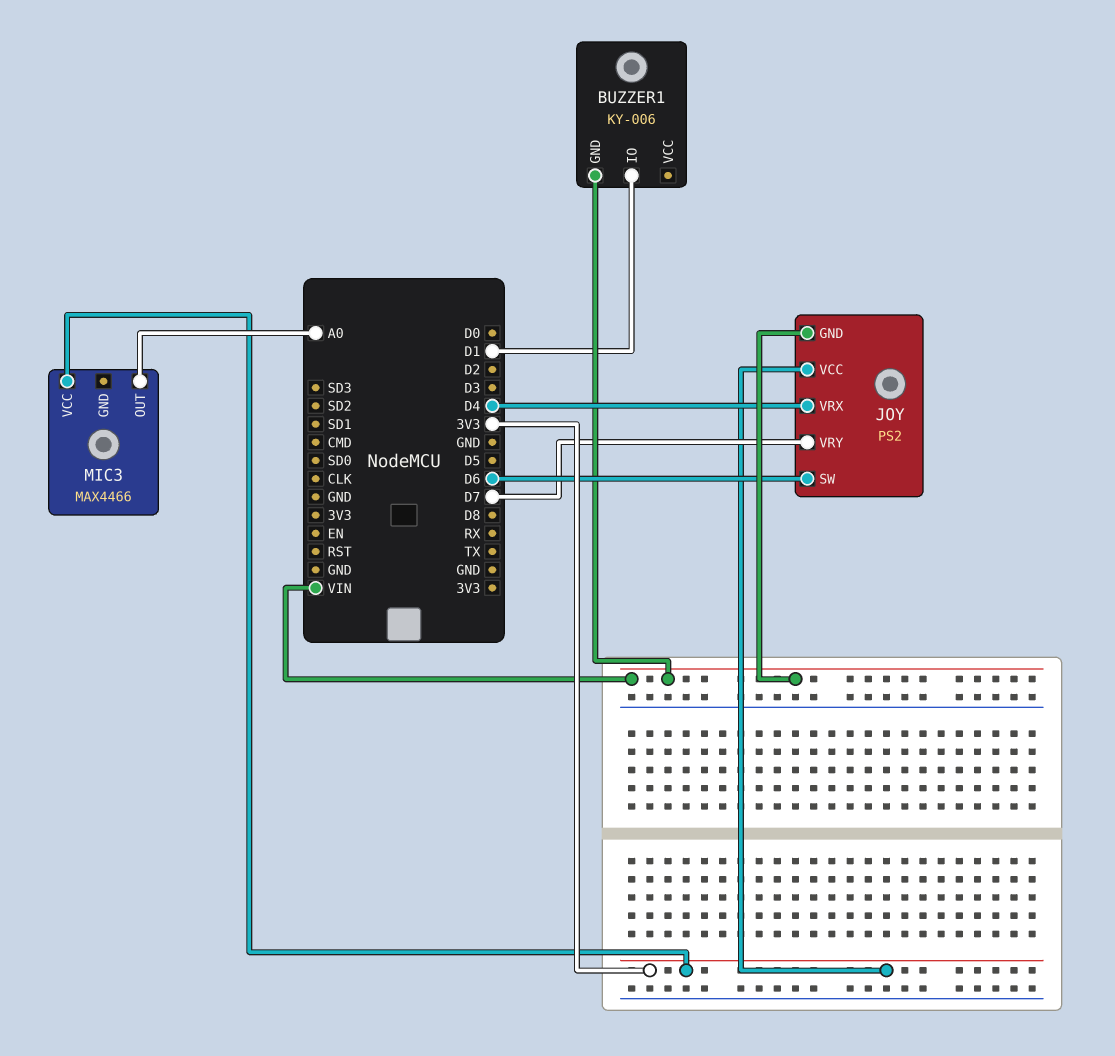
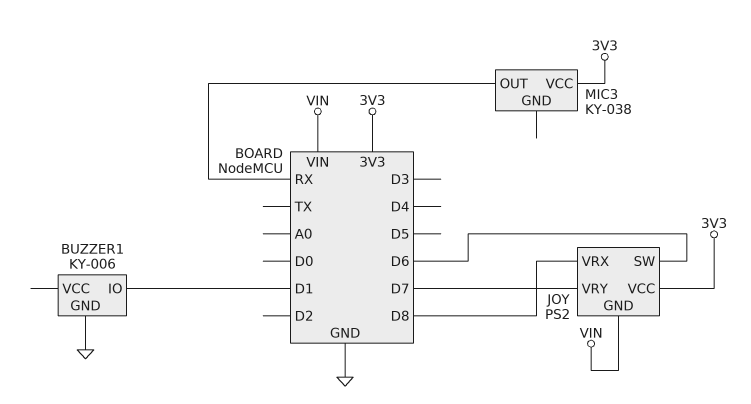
BUZZER1 pin GND: VIN -> GND
JOY pin VRX: D4 -> D8
MIC3: MAX4466 -> KY-038
MIC3 pin OUT: A0 -> RX

